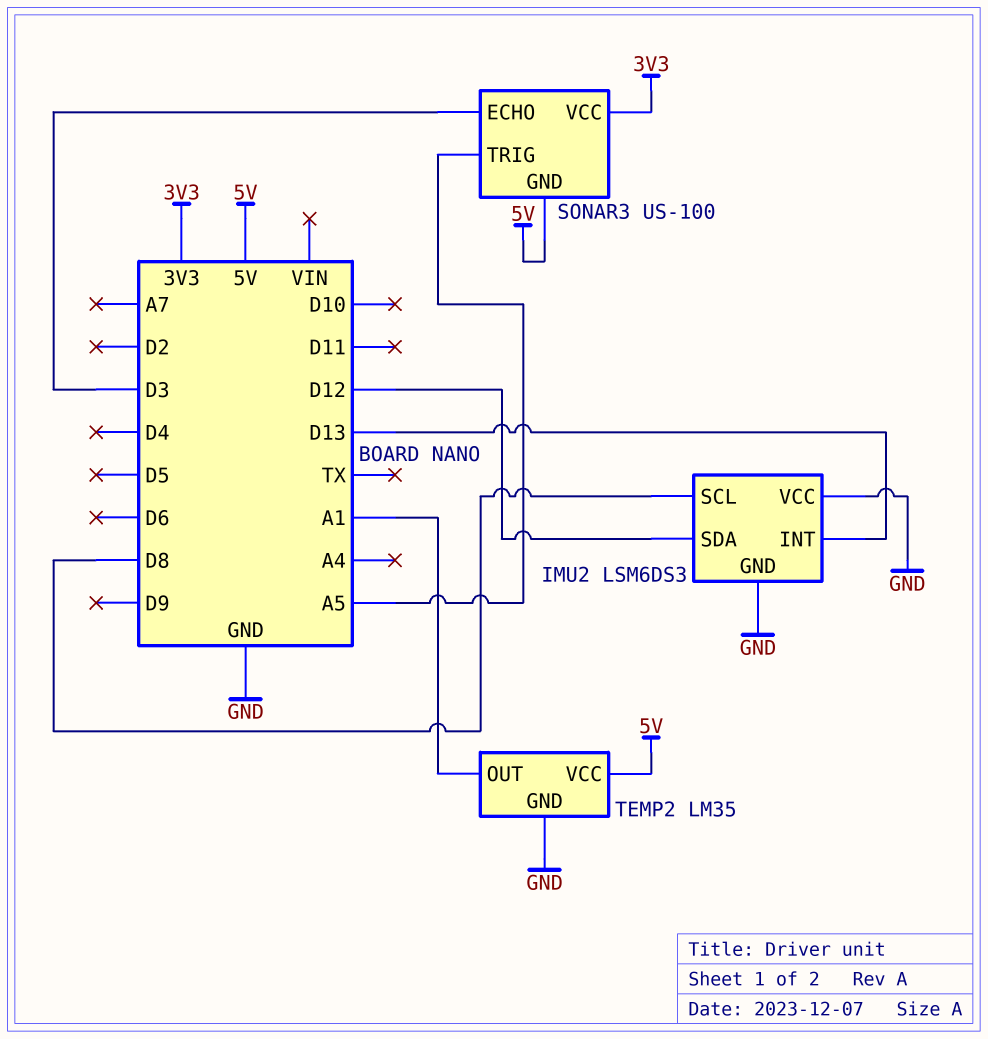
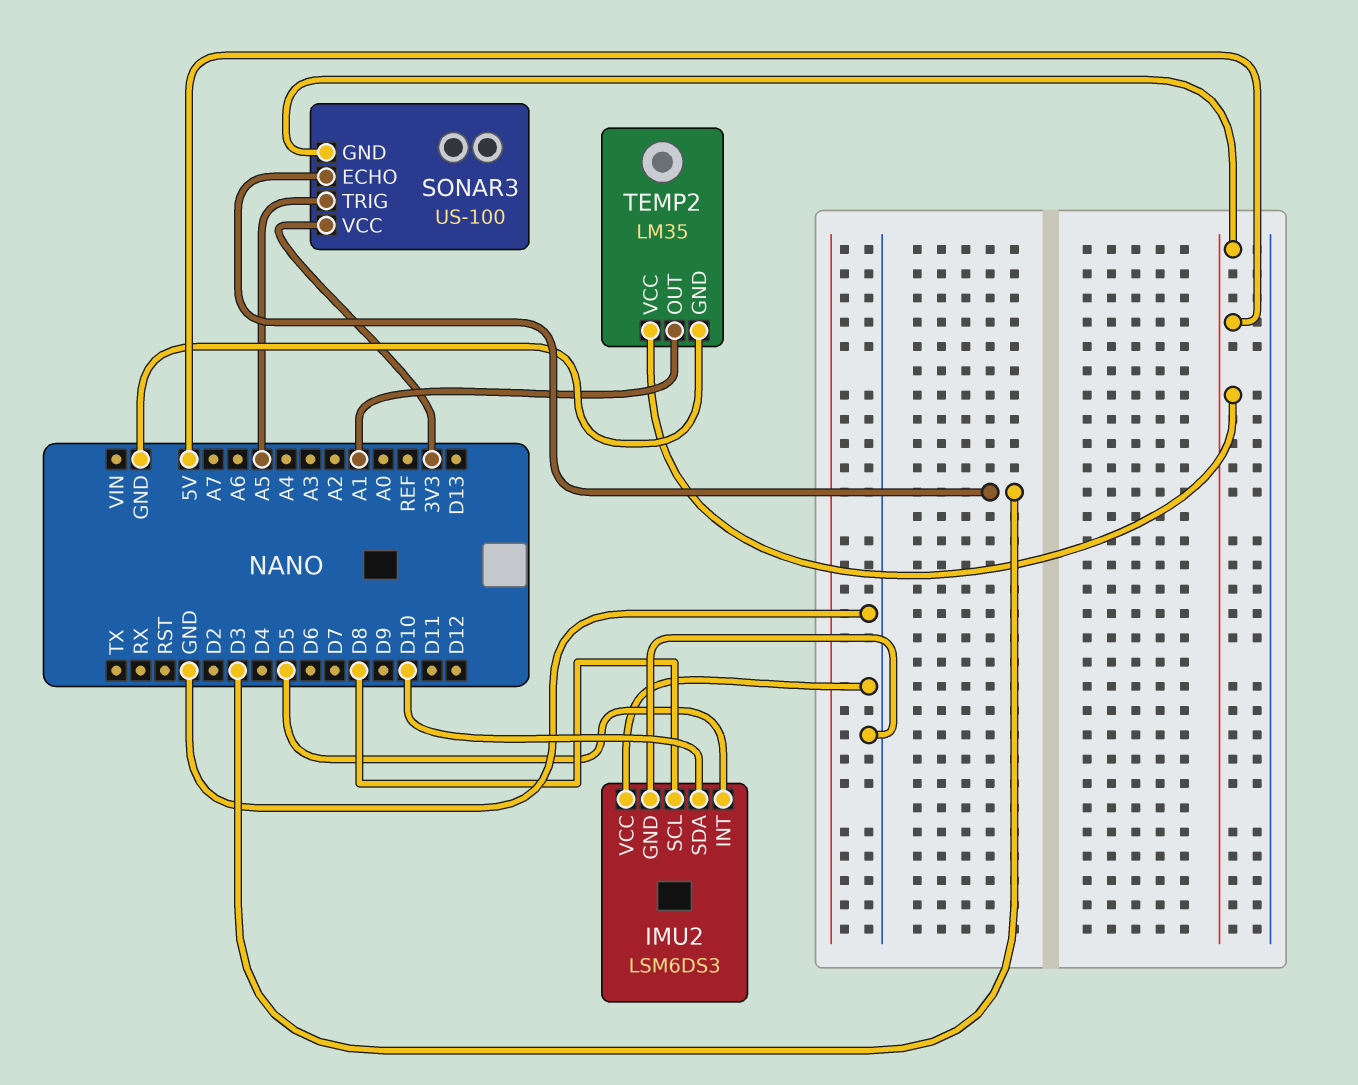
IMU2 pin INT: D13 -> D5
IMU2 pin SDA: D12 -> D10

